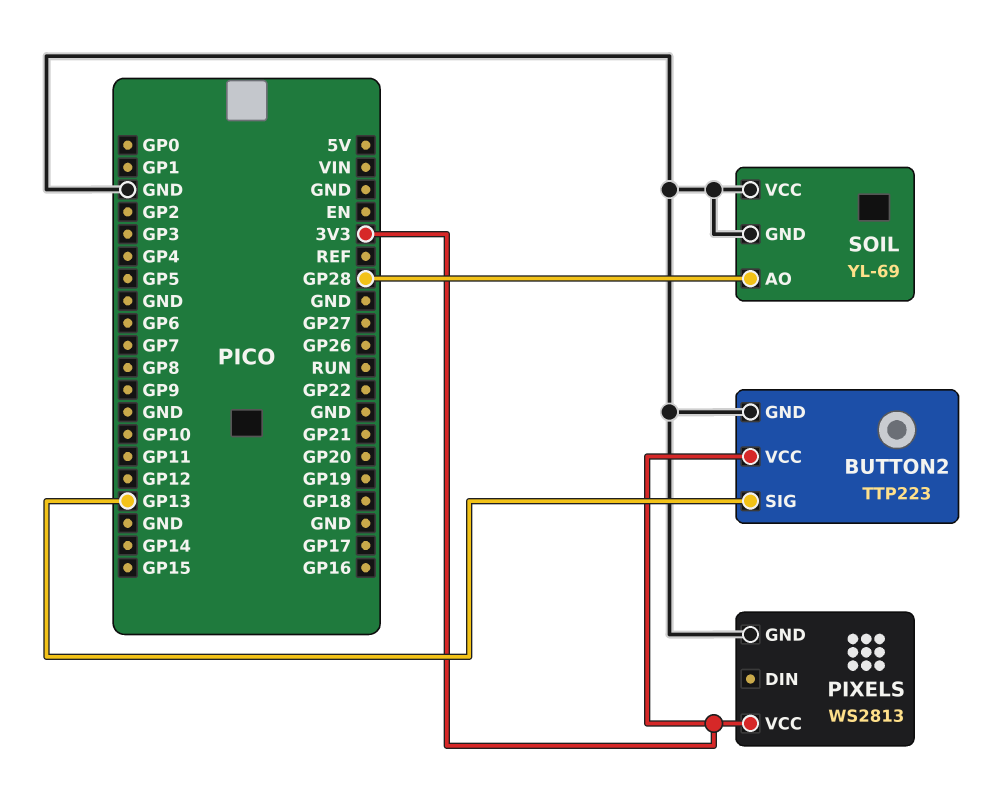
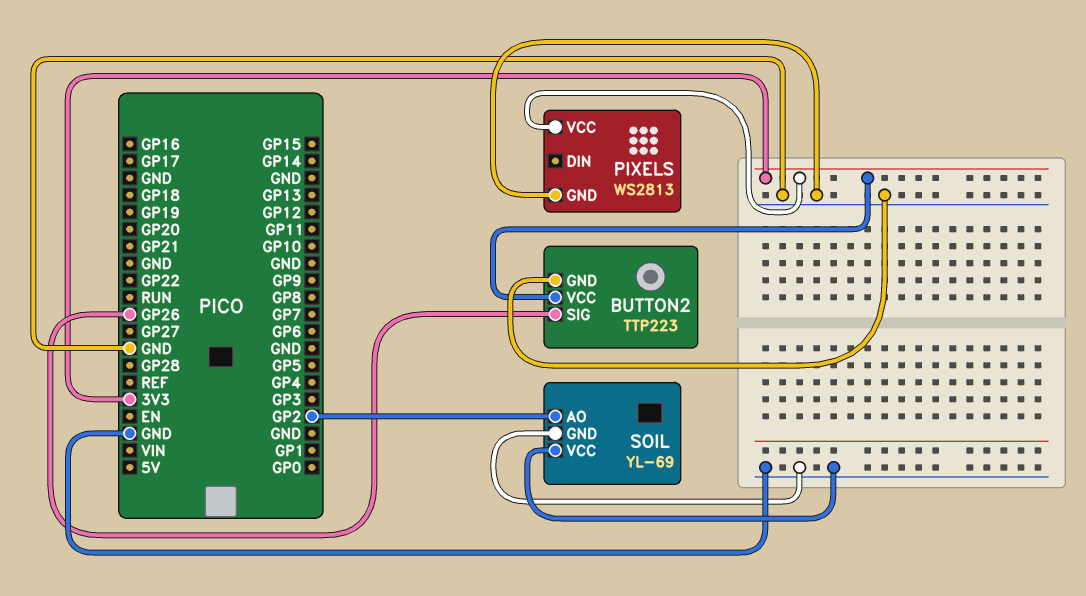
BUTTON2 pin SIG: GP13 -> GP26
SOIL pin AO: GP28 -> GP2

